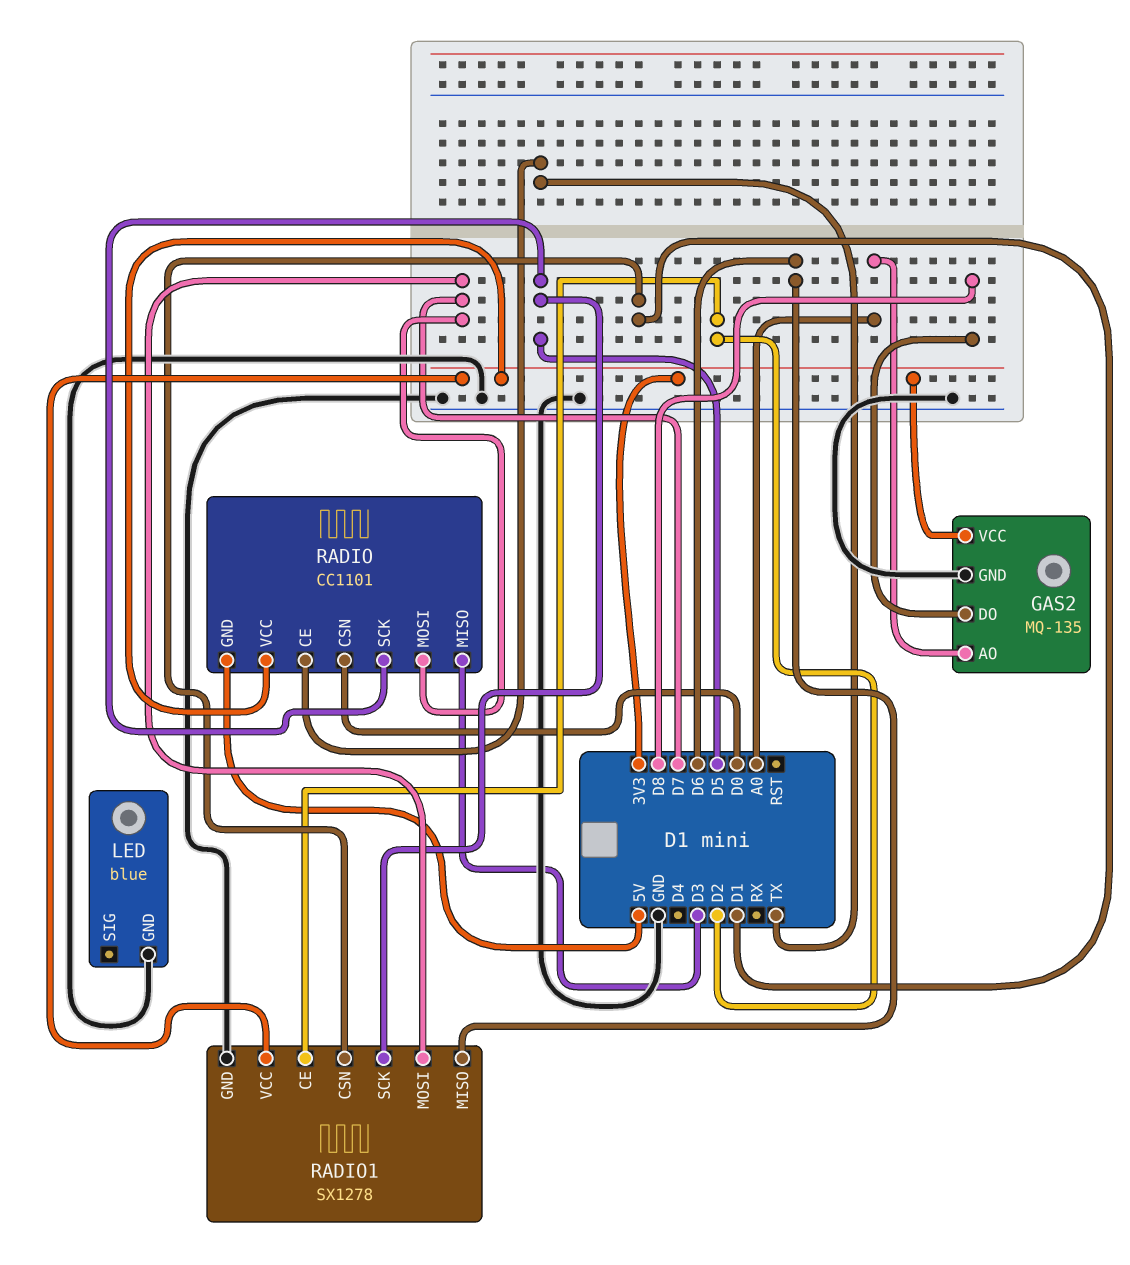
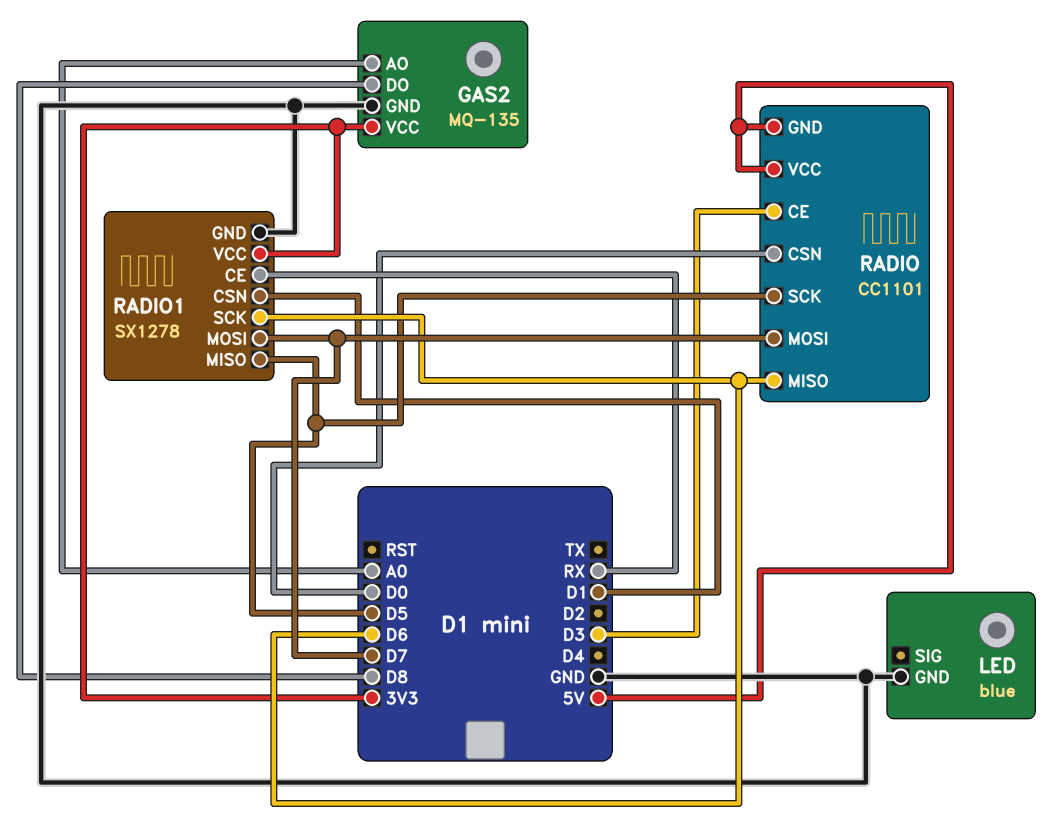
RADIO pin CE: TX -> D3
RADIO pin MISO: D3 -> D6
RADIO pin VCC: 3V3 -> 5V
RADIO1 pin CE: D2 -> RX
RADIO1 pin MISO: D6 -> D5
RADIO1 pin SCK: D5 -> D6

